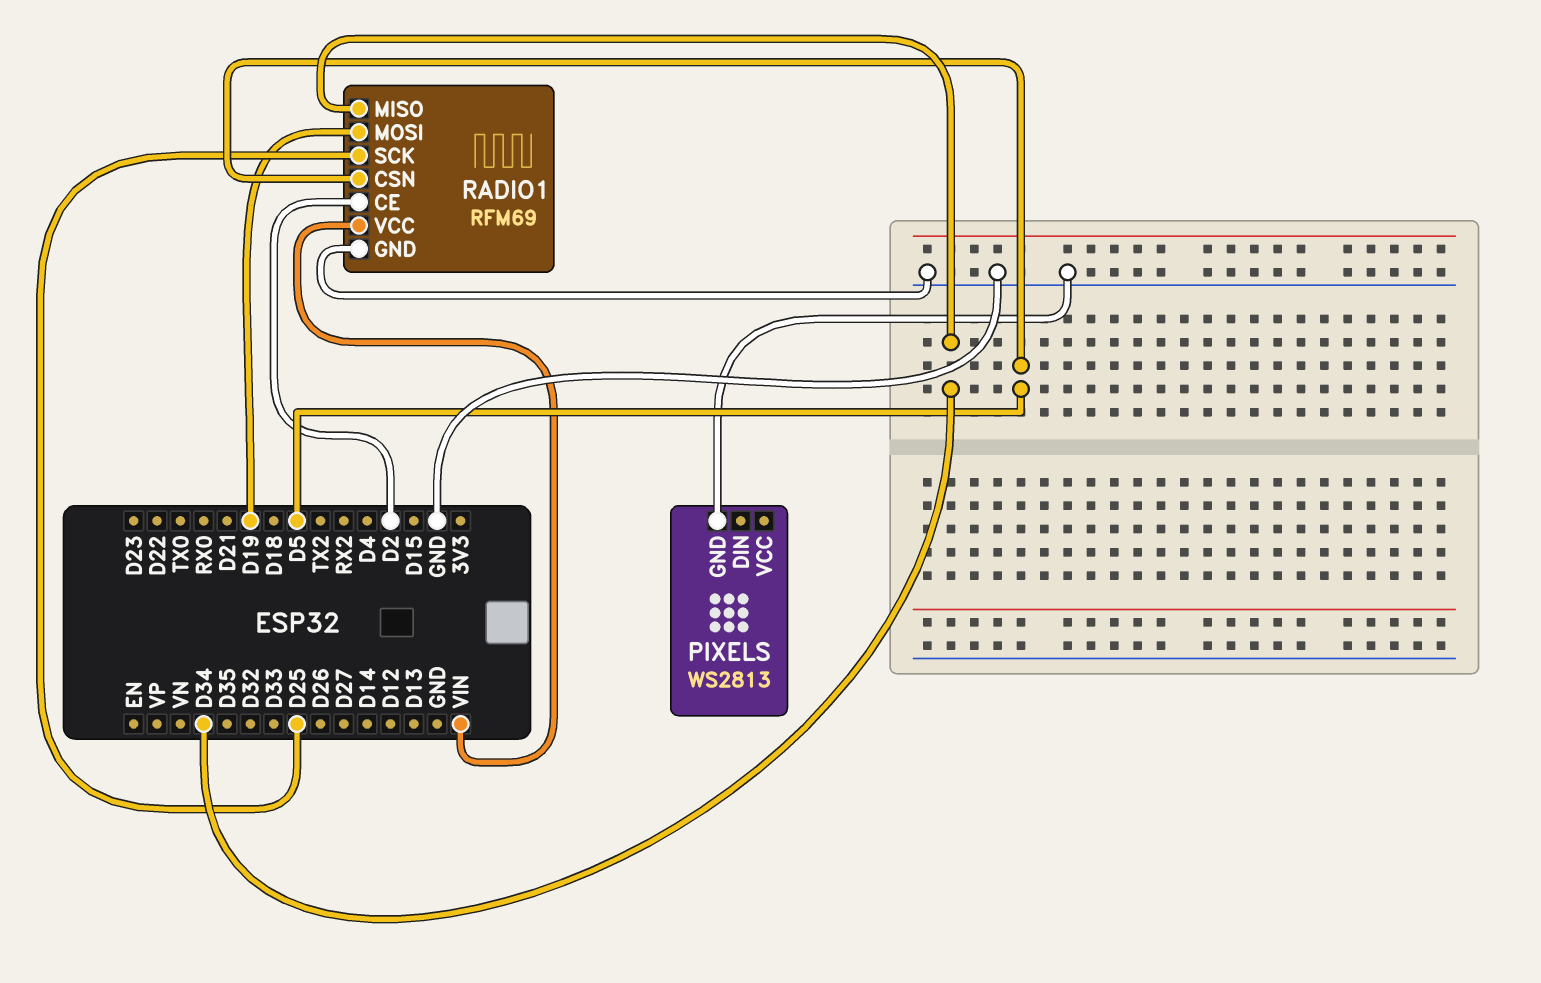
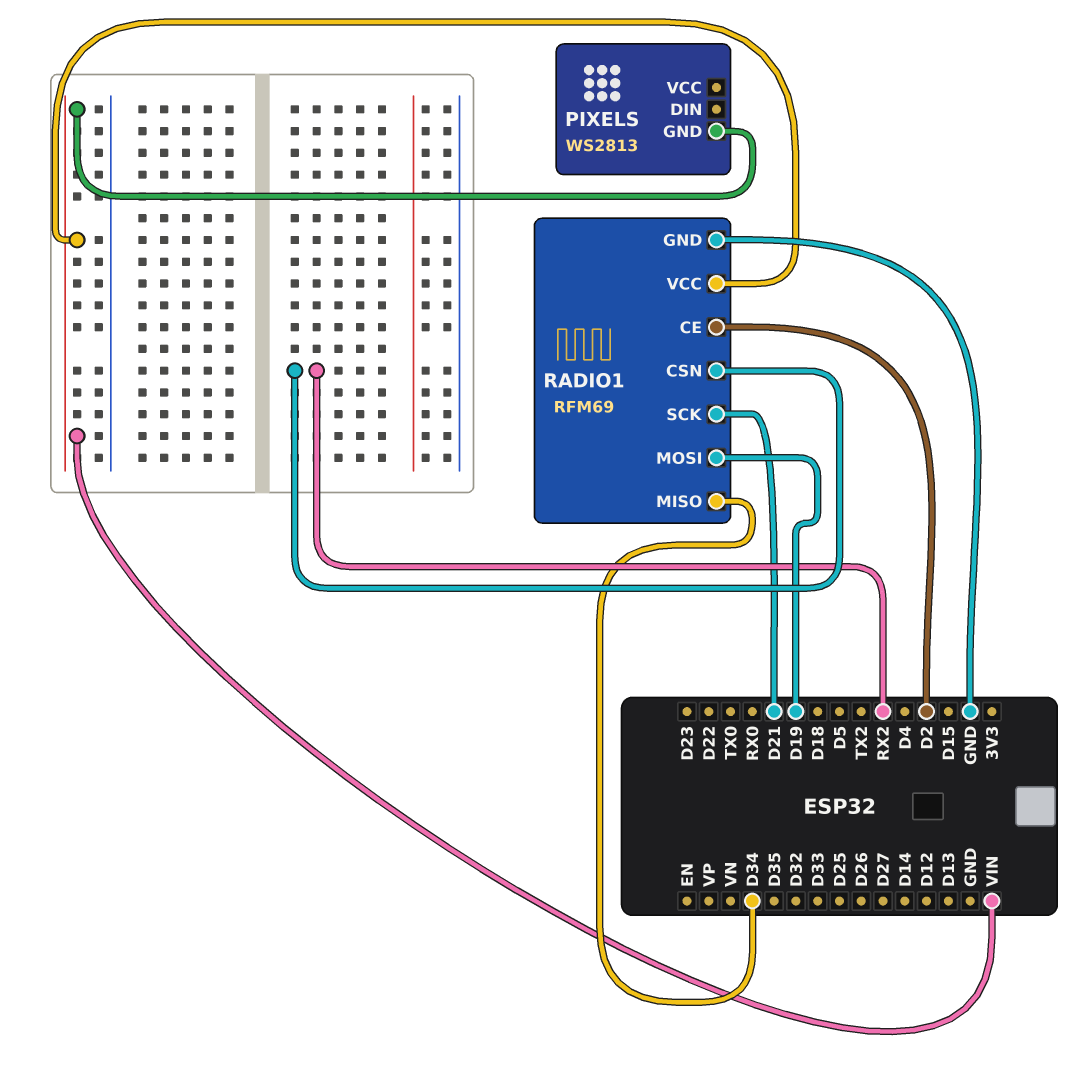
PIXELS pin GND: GND -> VIN
RADIO1 pin CSN: D5 -> RX2
RADIO1 pin SCK: D25 -> D21

